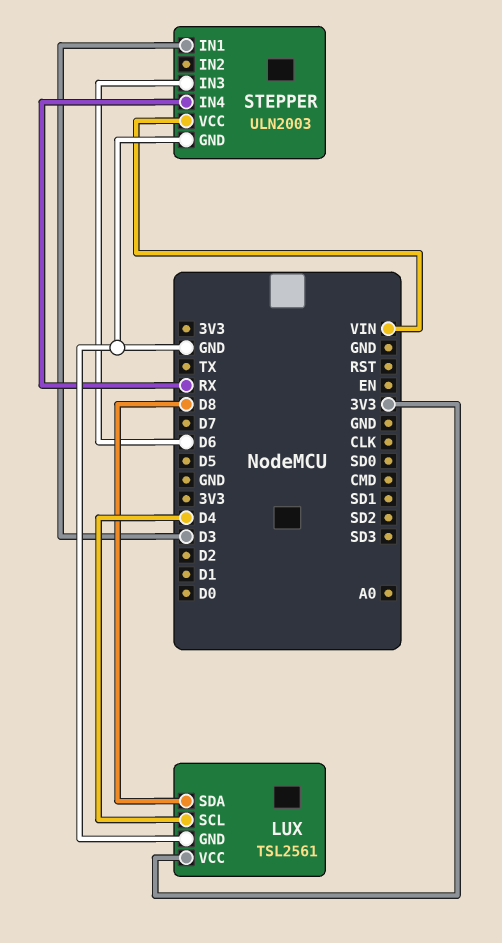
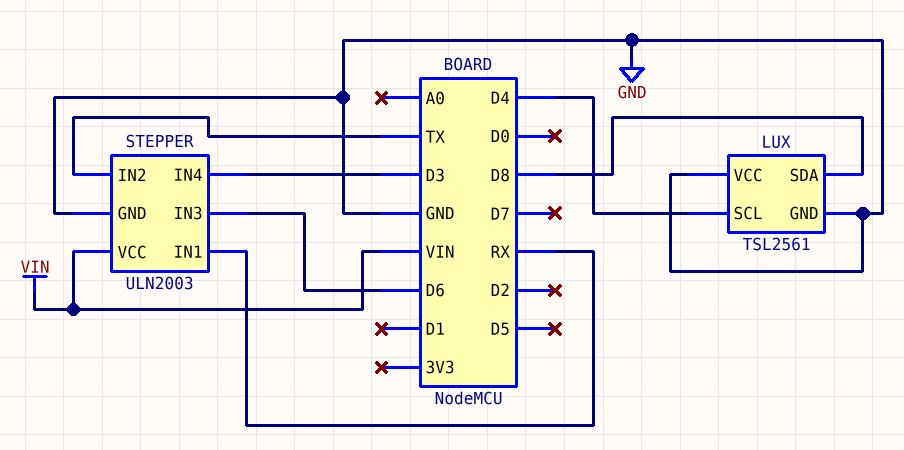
LUX pin VCC: 3V3 -> GND
STEPPER pin IN1: D3 -> RX
STEPPER pin IN2: none -> TX
STEPPER pin IN4: RX -> D3

